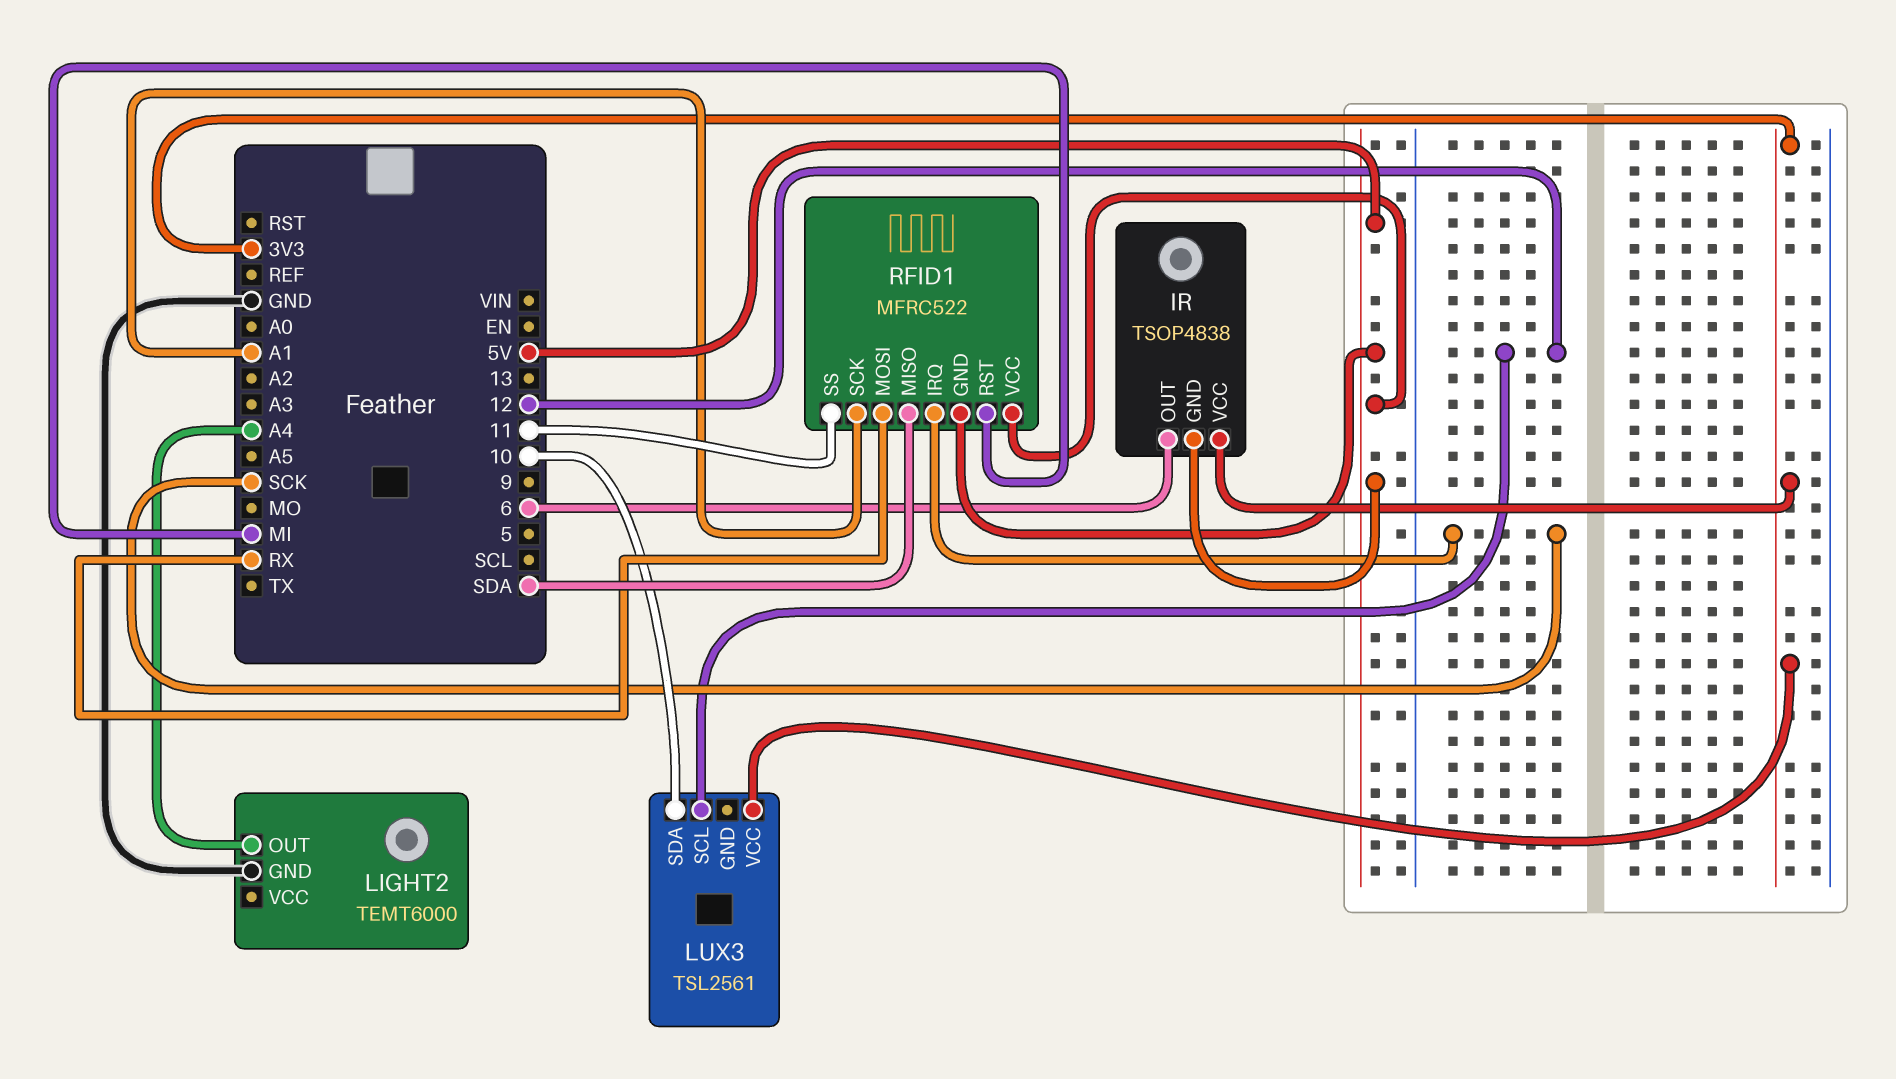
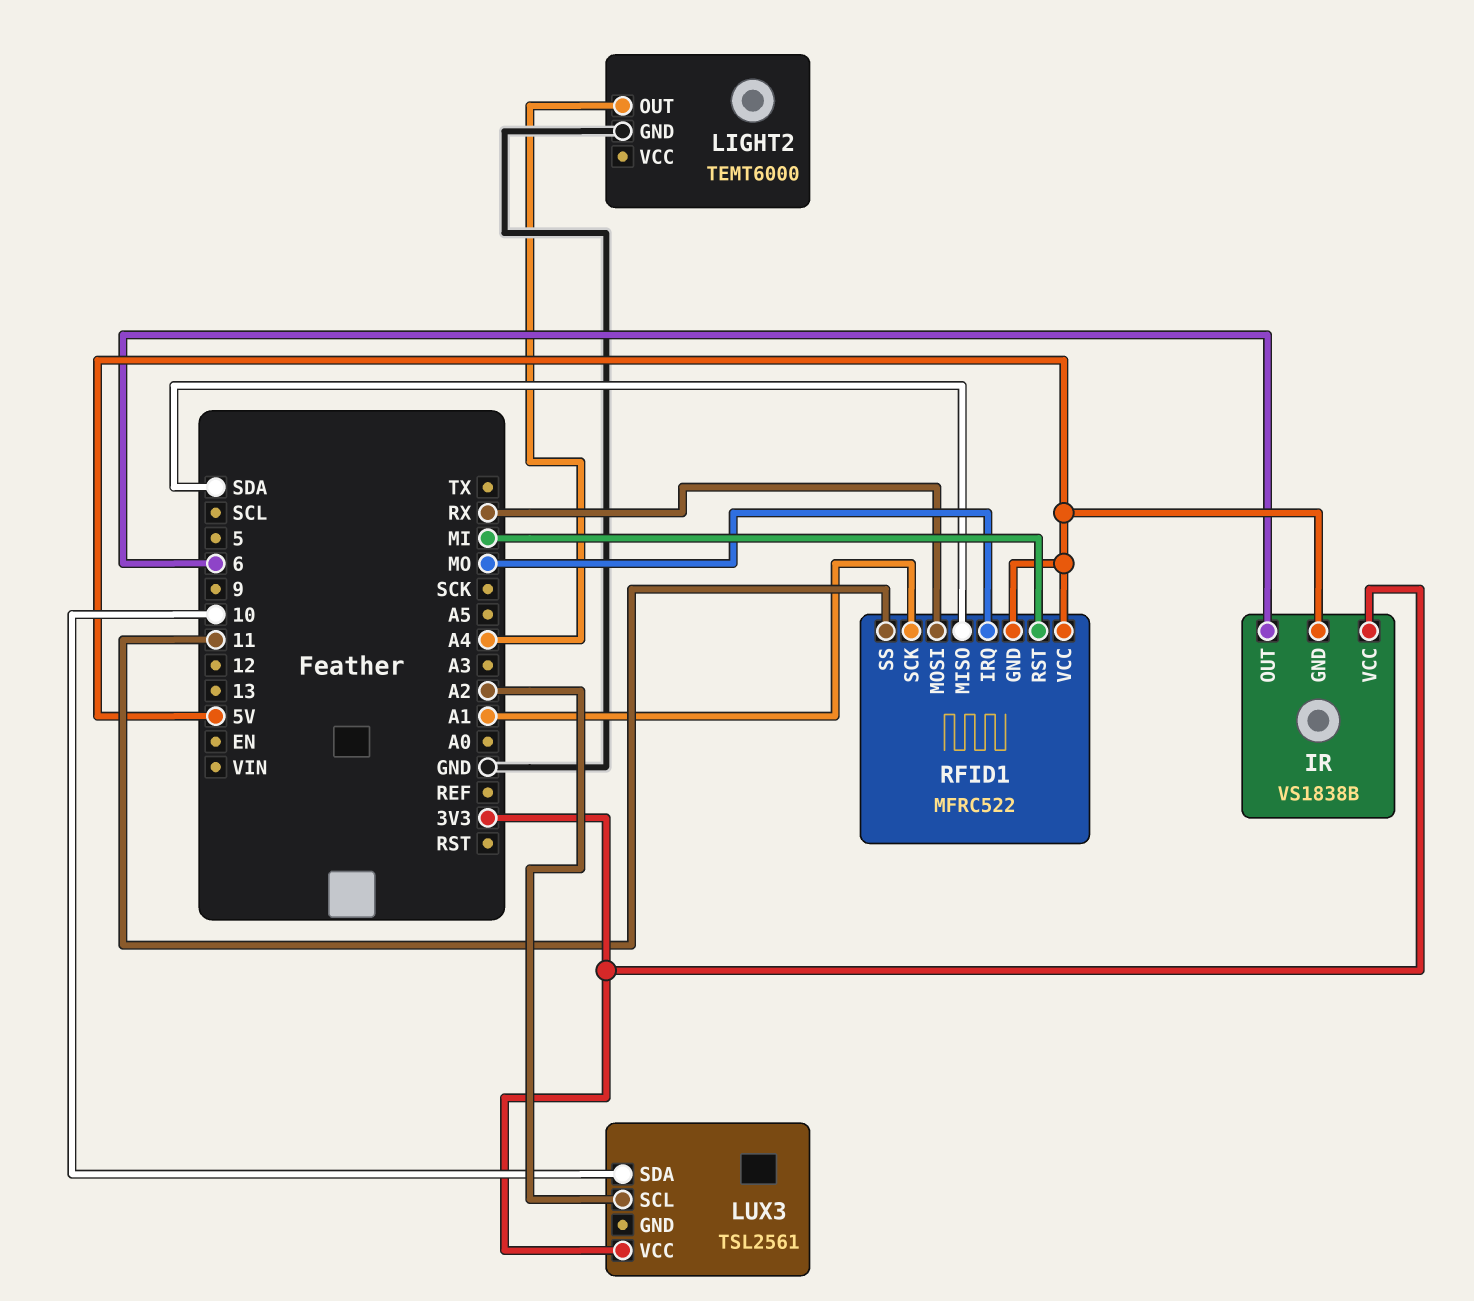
IR: TSOP4838 -> VS1838B
LUX3 pin SCL: 12 -> A2
RFID1 pin IRQ: SCK -> MO

